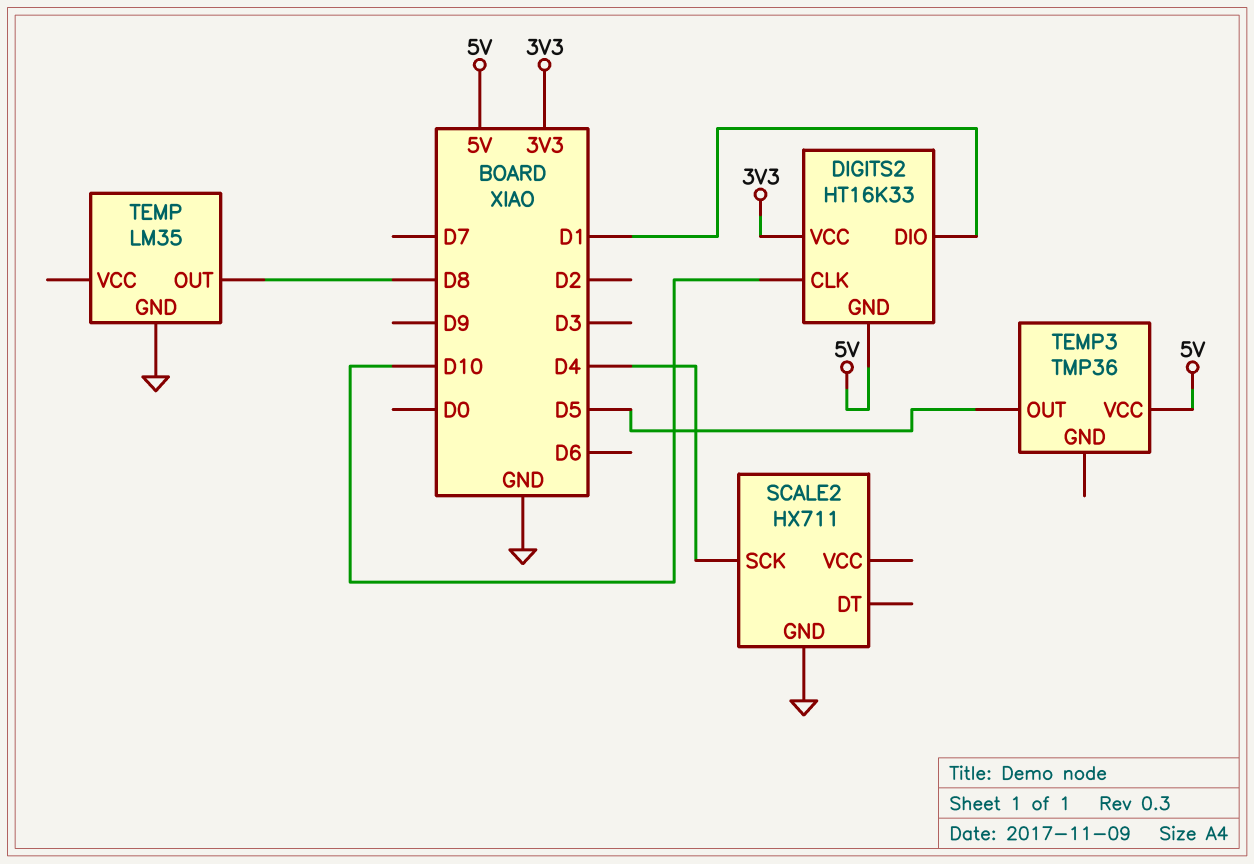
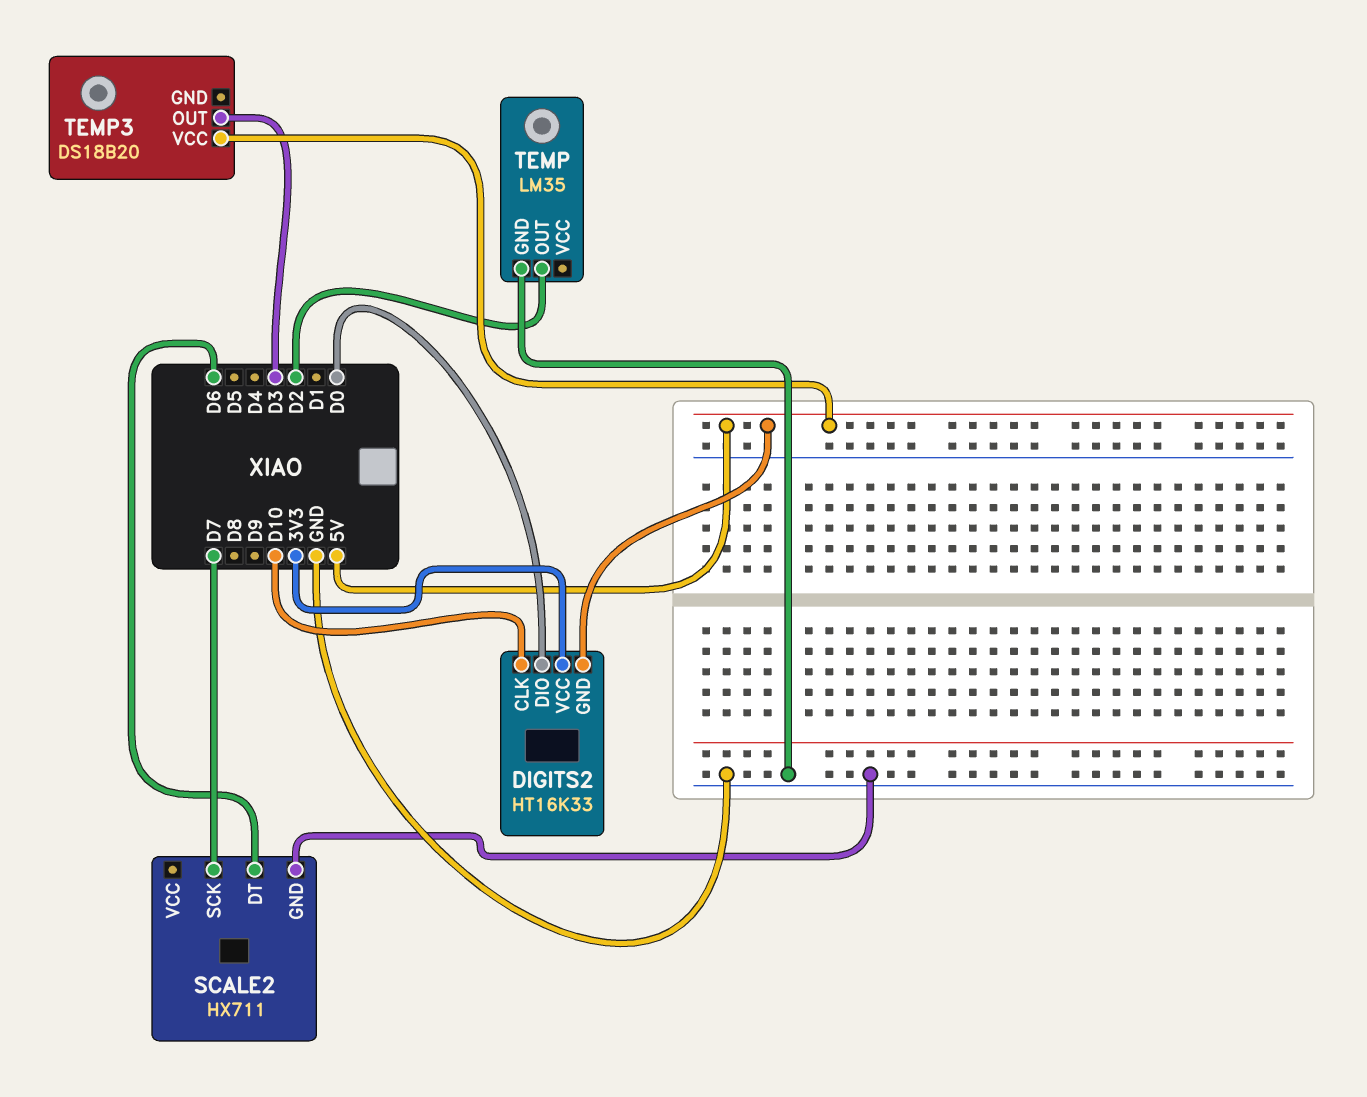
DIGITS2 pin DIO: D1 -> D0
SCALE2 pin DT: none -> D6
SCALE2 pin SCK: D4 -> D7
TEMP pin OUT: D8 -> D2
TEMP3: TMP36 -> DS18B20
TEMP3 pin OUT: D5 -> D3

